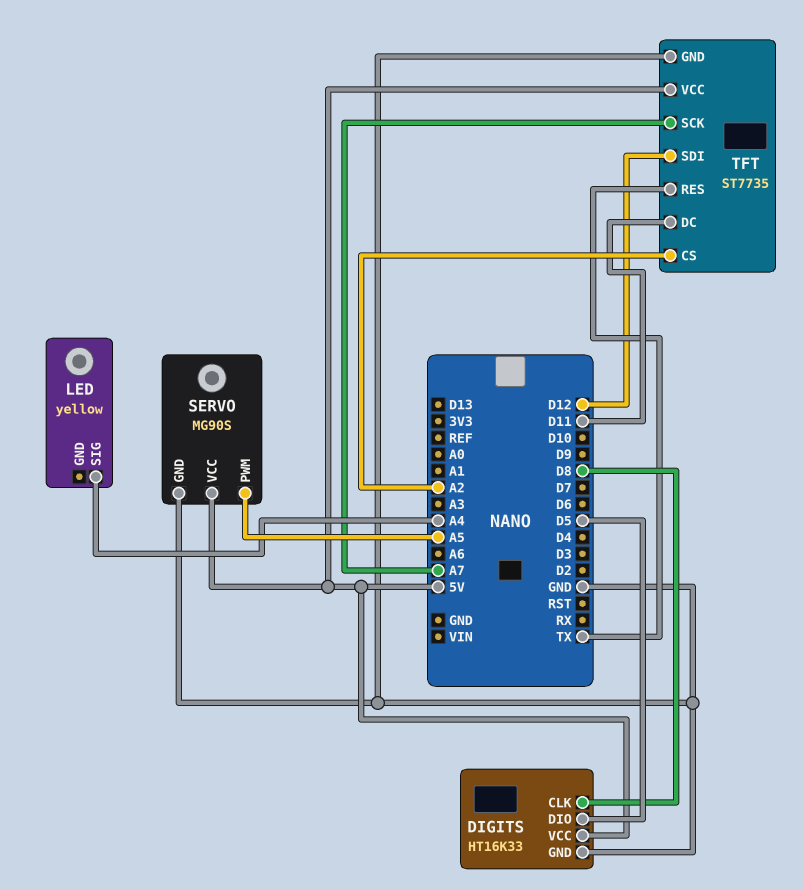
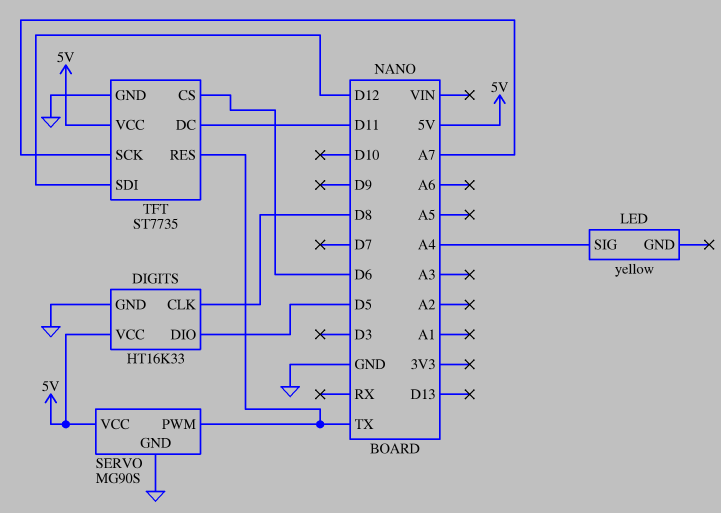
SERVO pin PWM: A5 -> TX
TFT pin CS: A2 -> D6

